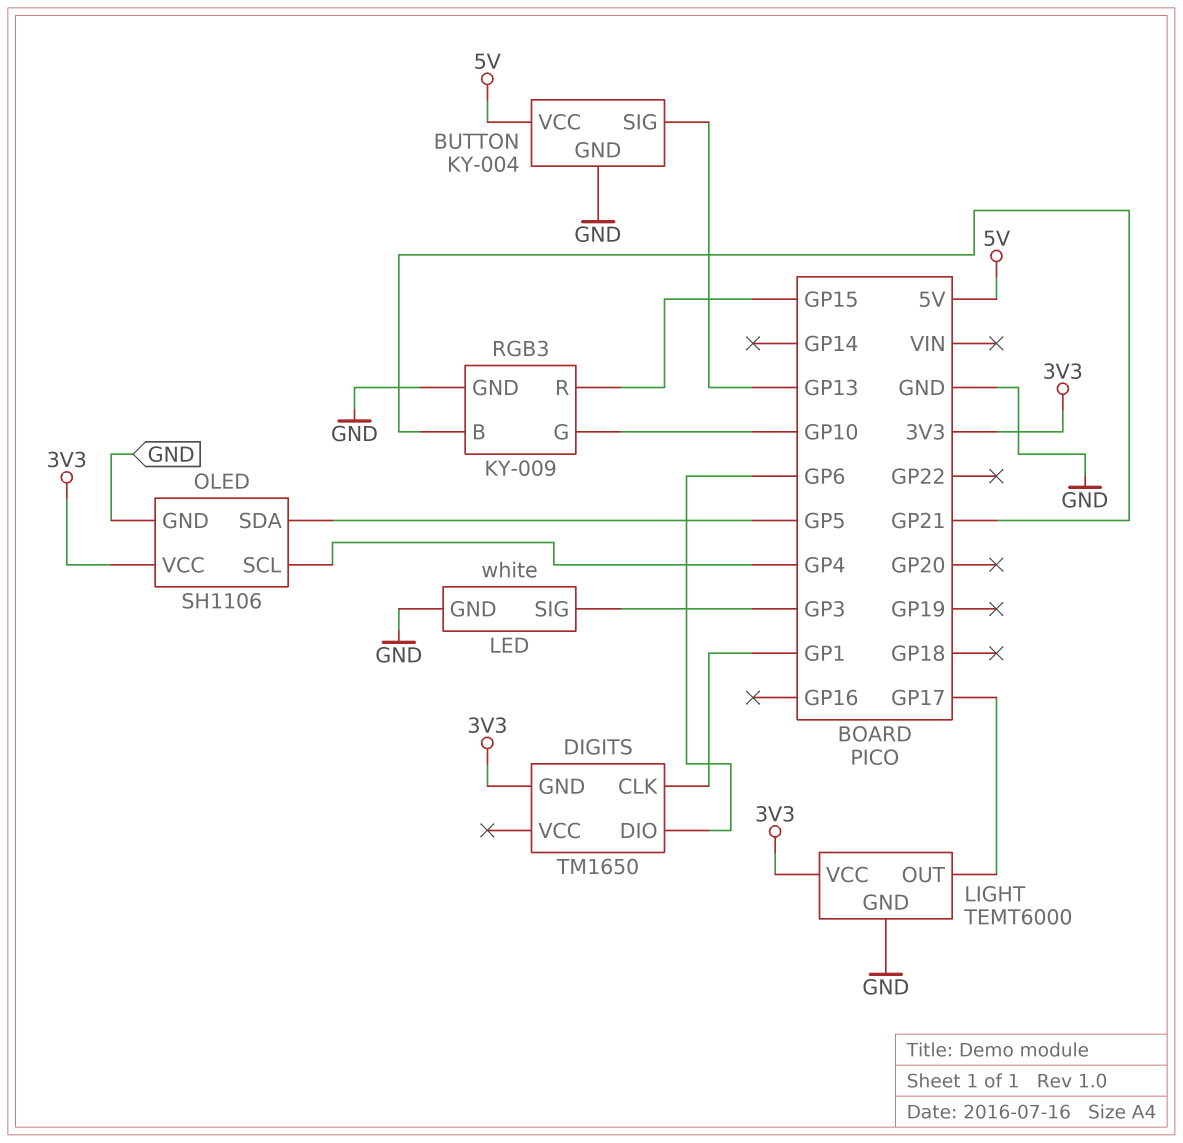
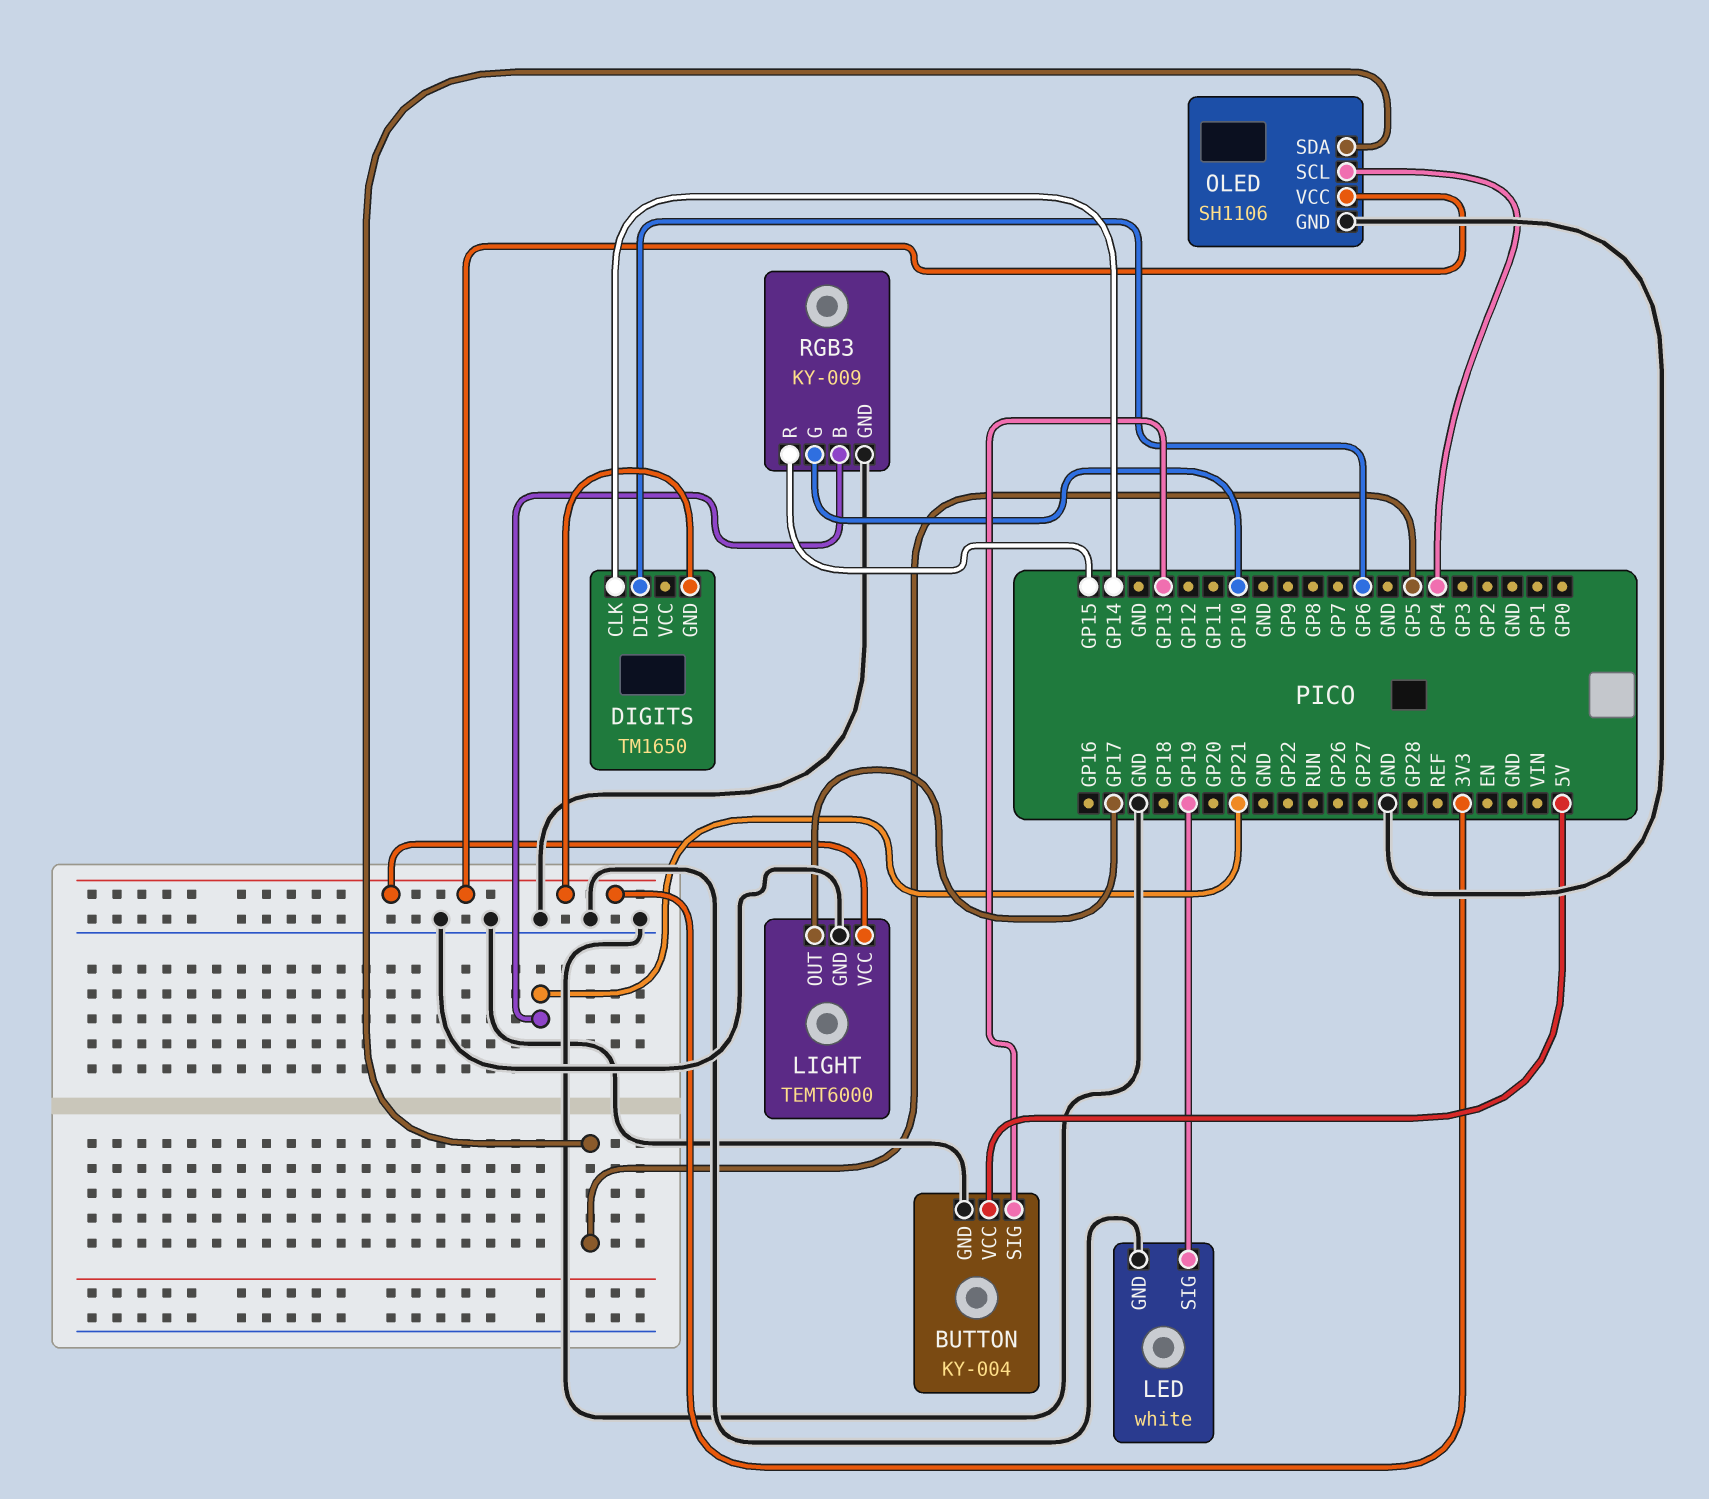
DIGITS pin CLK: GP1 -> GP14
LED pin SIG: GP3 -> GP19

